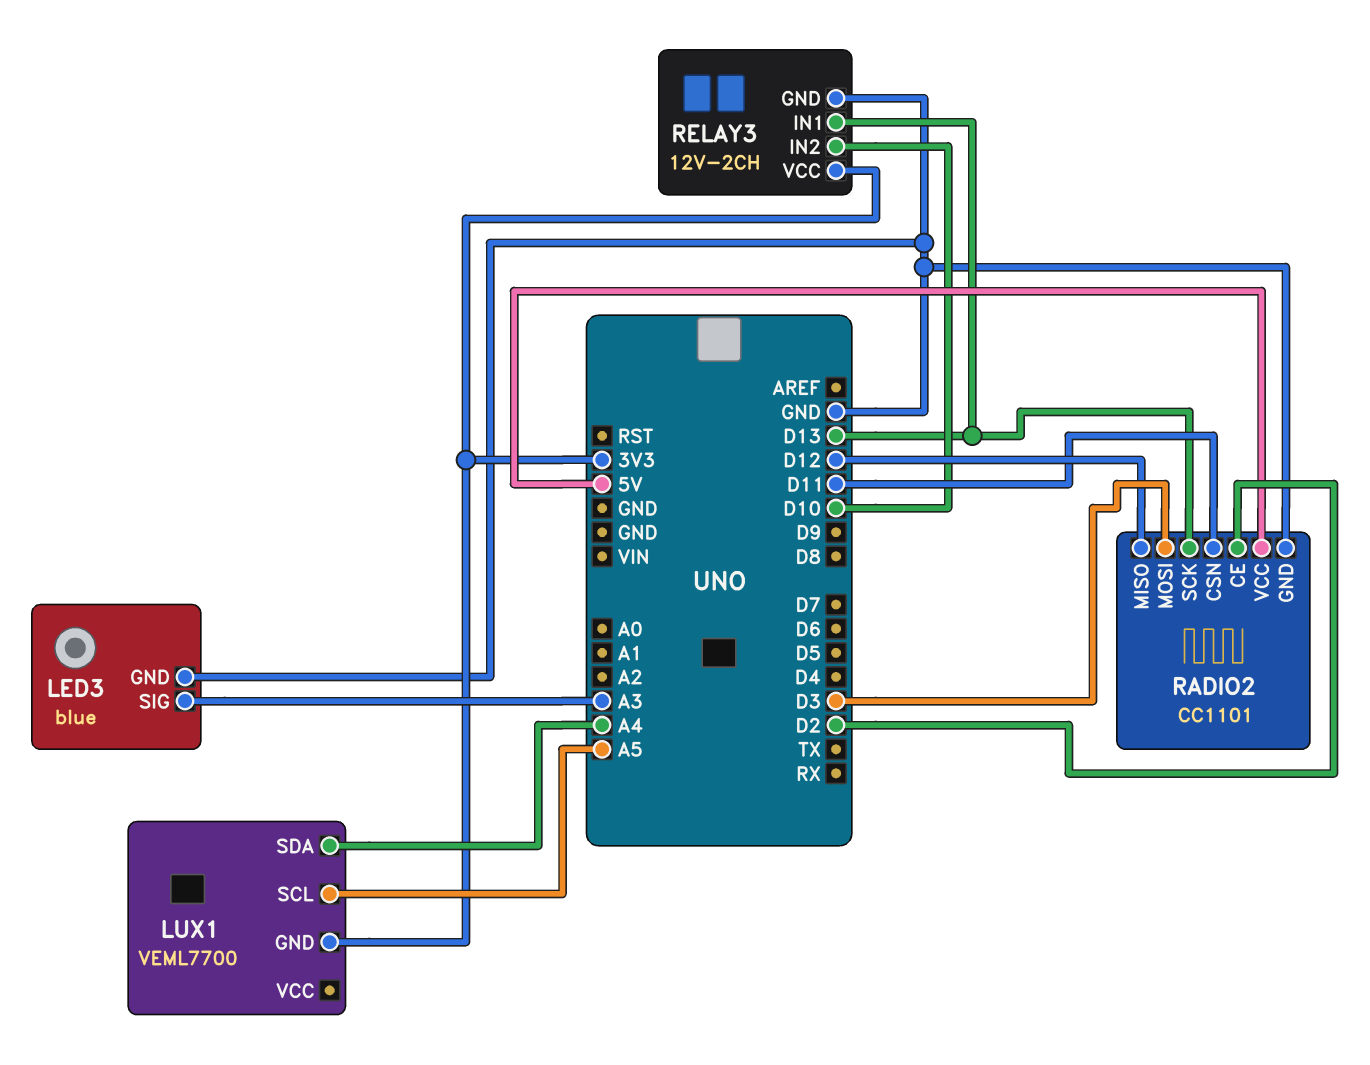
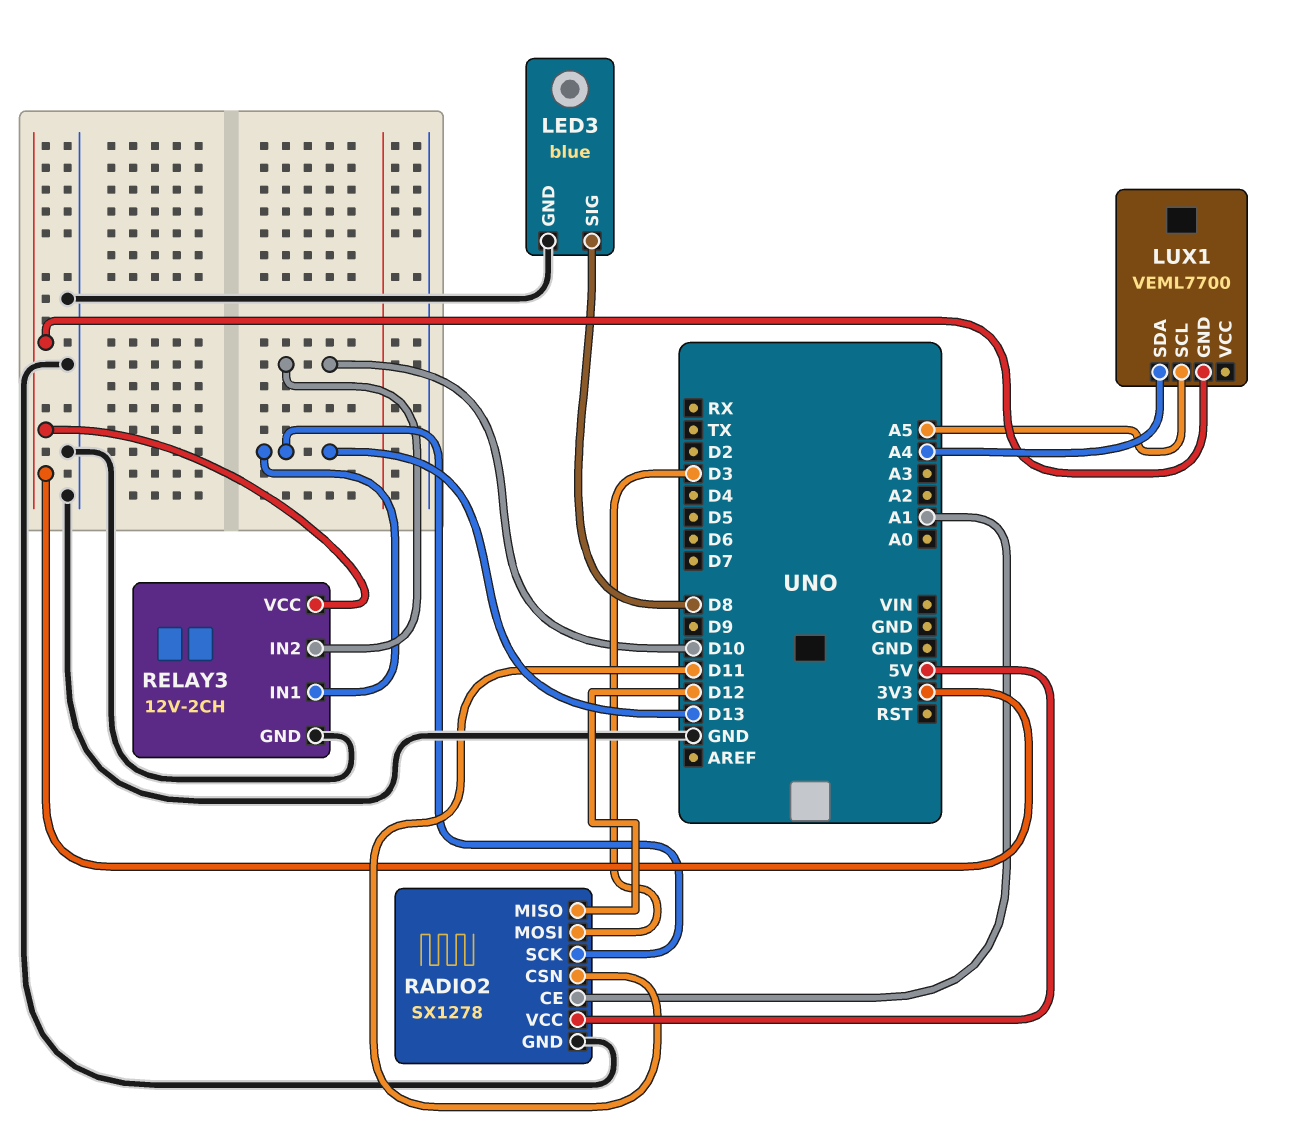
LED3 pin SIG: A3 -> D8
RADIO2: CC1101 -> SX1278
RADIO2 pin CE: D2 -> A1

